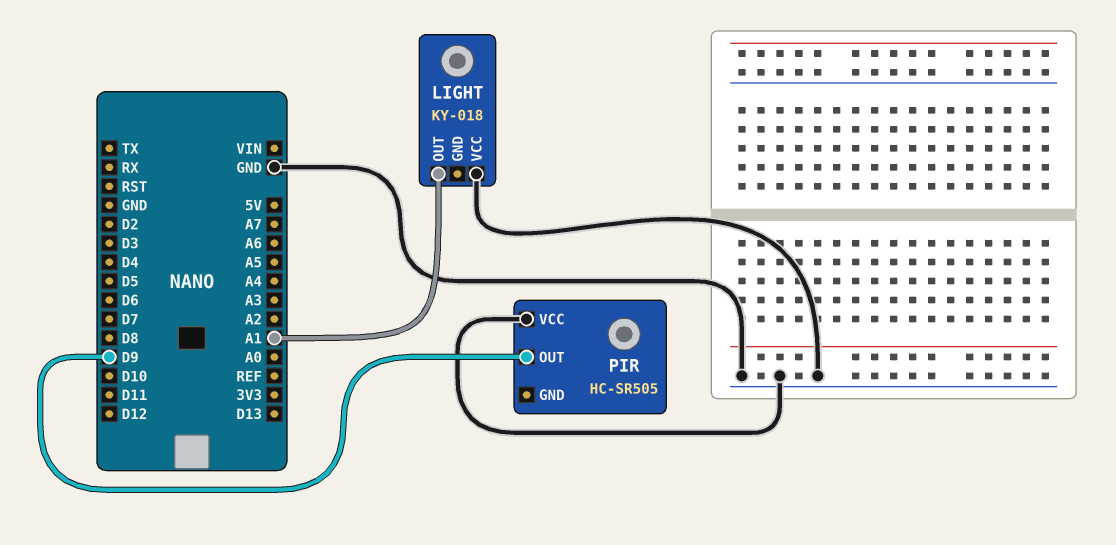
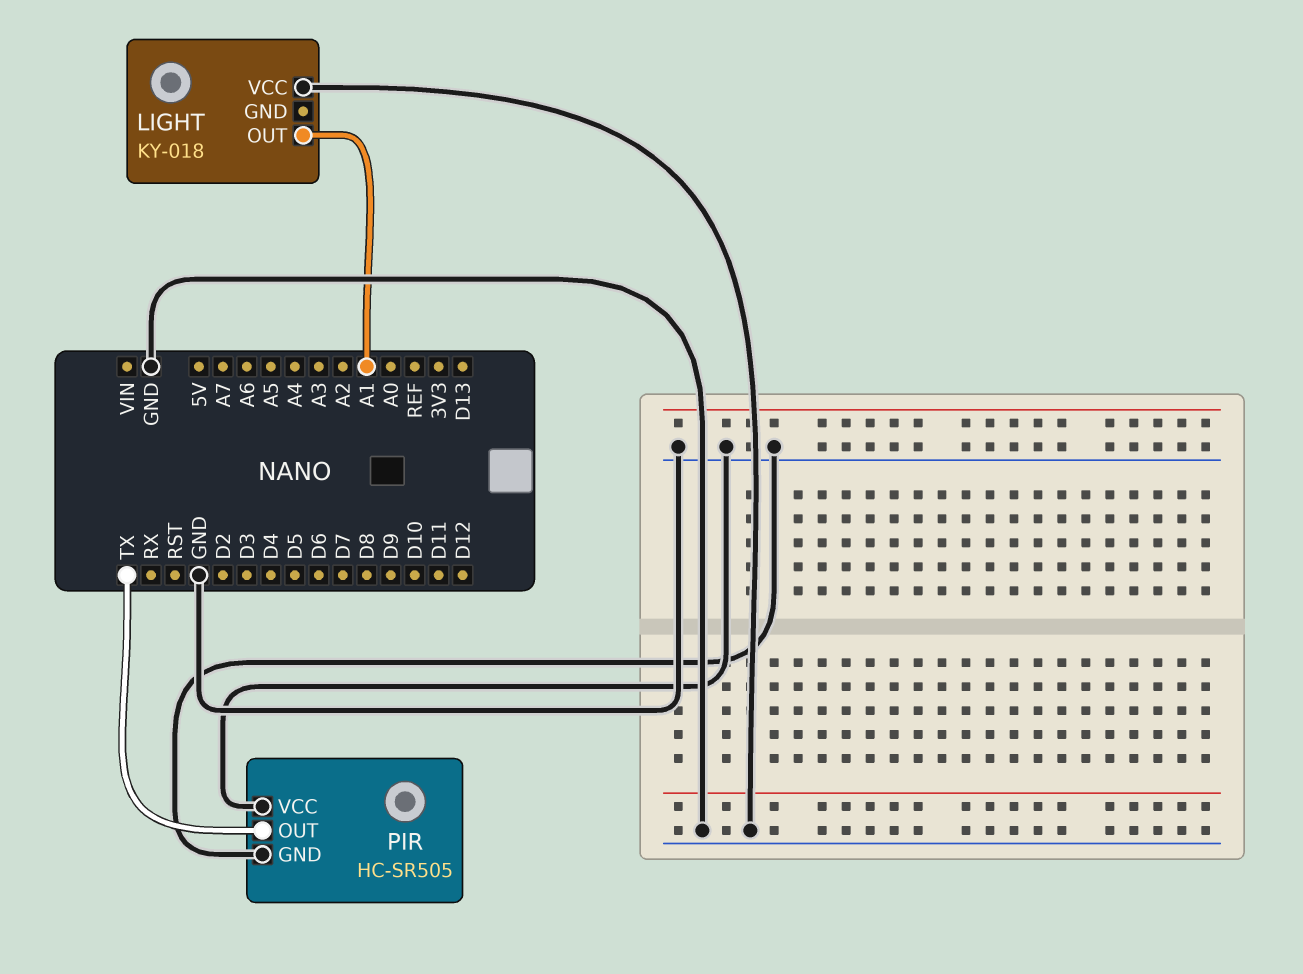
PIR pin GND: none -> GND
PIR pin OUT: D9 -> TX

